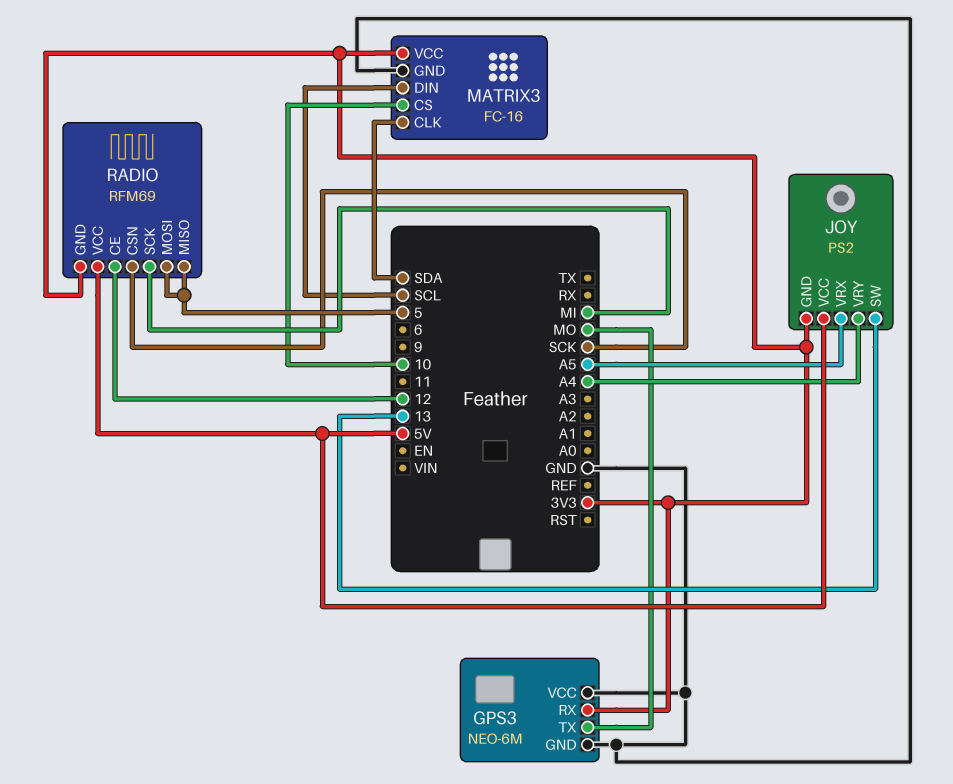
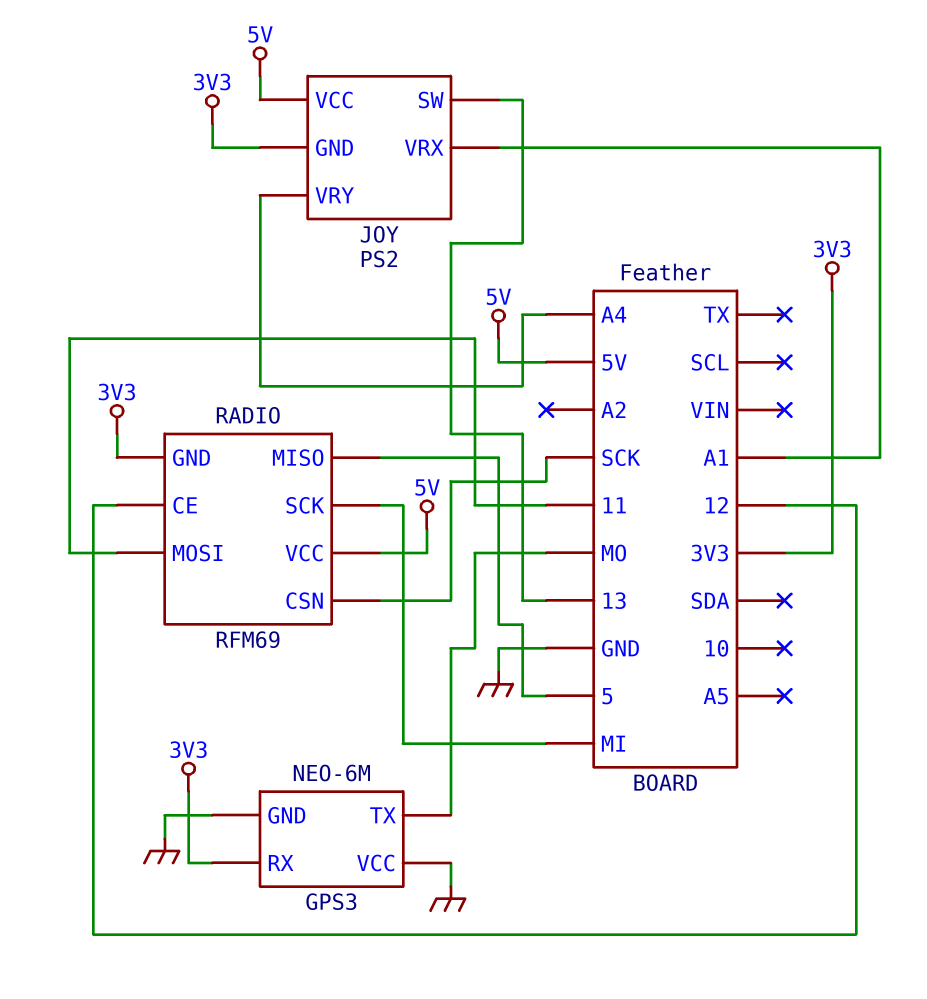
JOY pin VRX: A5 -> A1
MATRIX3: FC-16 -> none
MATRIX3 pin CLK: SDA -> none
MATRIX3 pin CS: 10 -> none
MATRIX3 pin DIN: SCL -> none
MATRIX3 pin GND: GND -> none
MATRIX3 pin VCC: 3V3 -> none
RADIO pin MOSI: 5 -> 11

